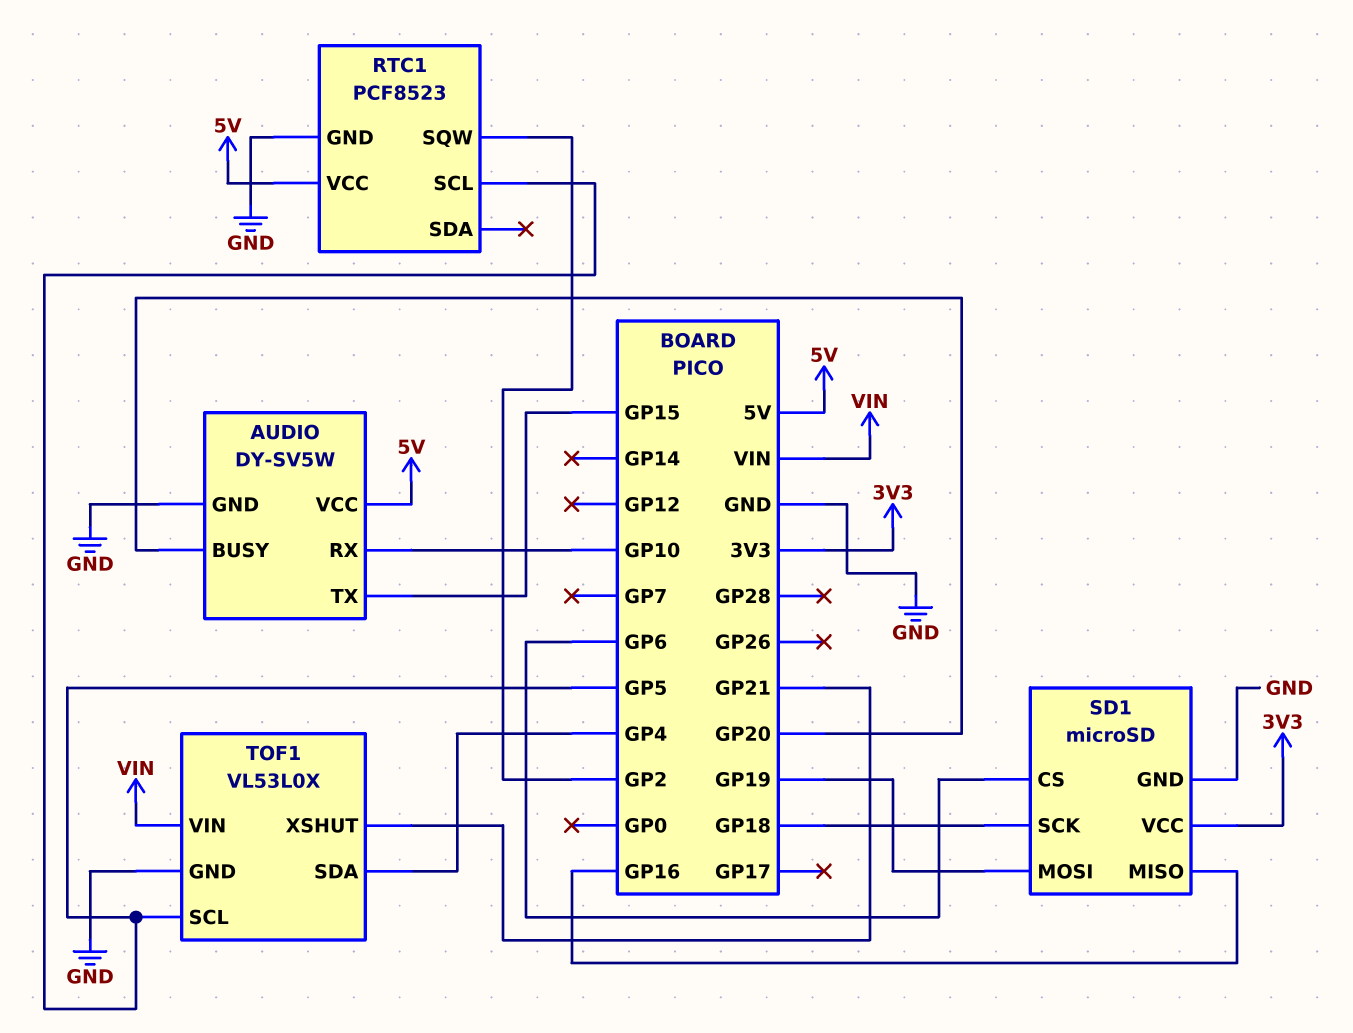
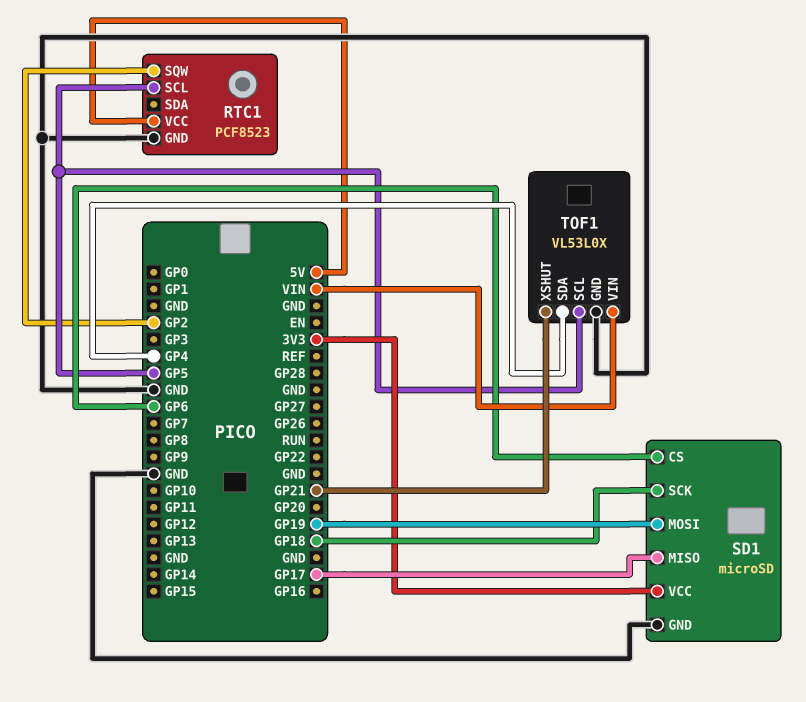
AUDIO: DY-SV5W -> none
AUDIO pin BUSY: GP20 -> none
AUDIO pin GND: GND -> none
AUDIO pin RX: GP10 -> none
AUDIO pin TX: GP15 -> none
AUDIO pin VCC: 5V -> none
SD1 pin MISO: GP16 -> GP17

